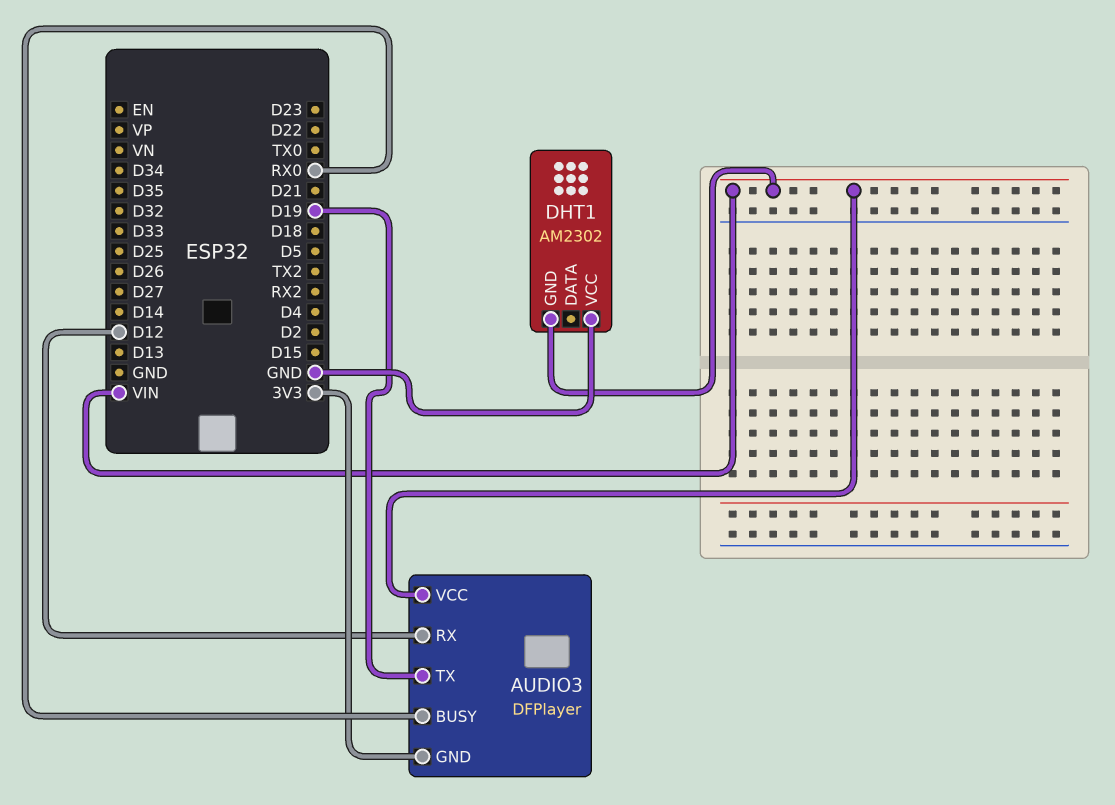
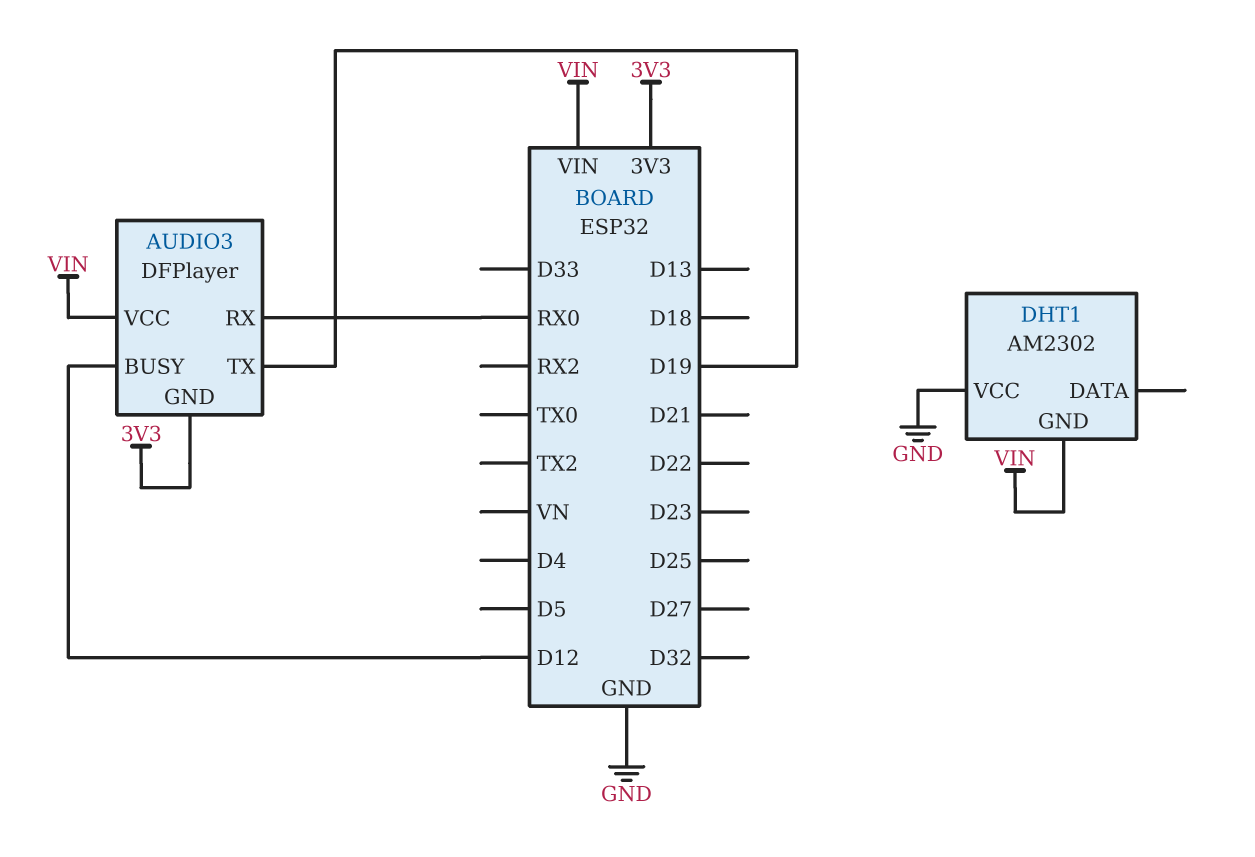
AUDIO3 pin BUSY: RX0 -> D12
AUDIO3 pin RX: D12 -> RX0

